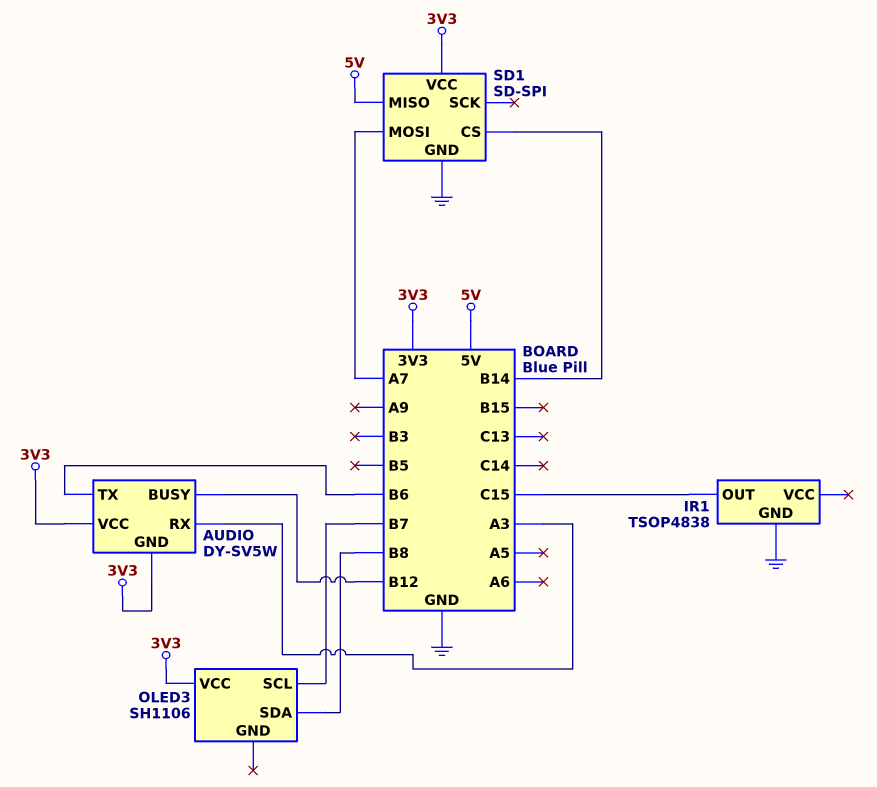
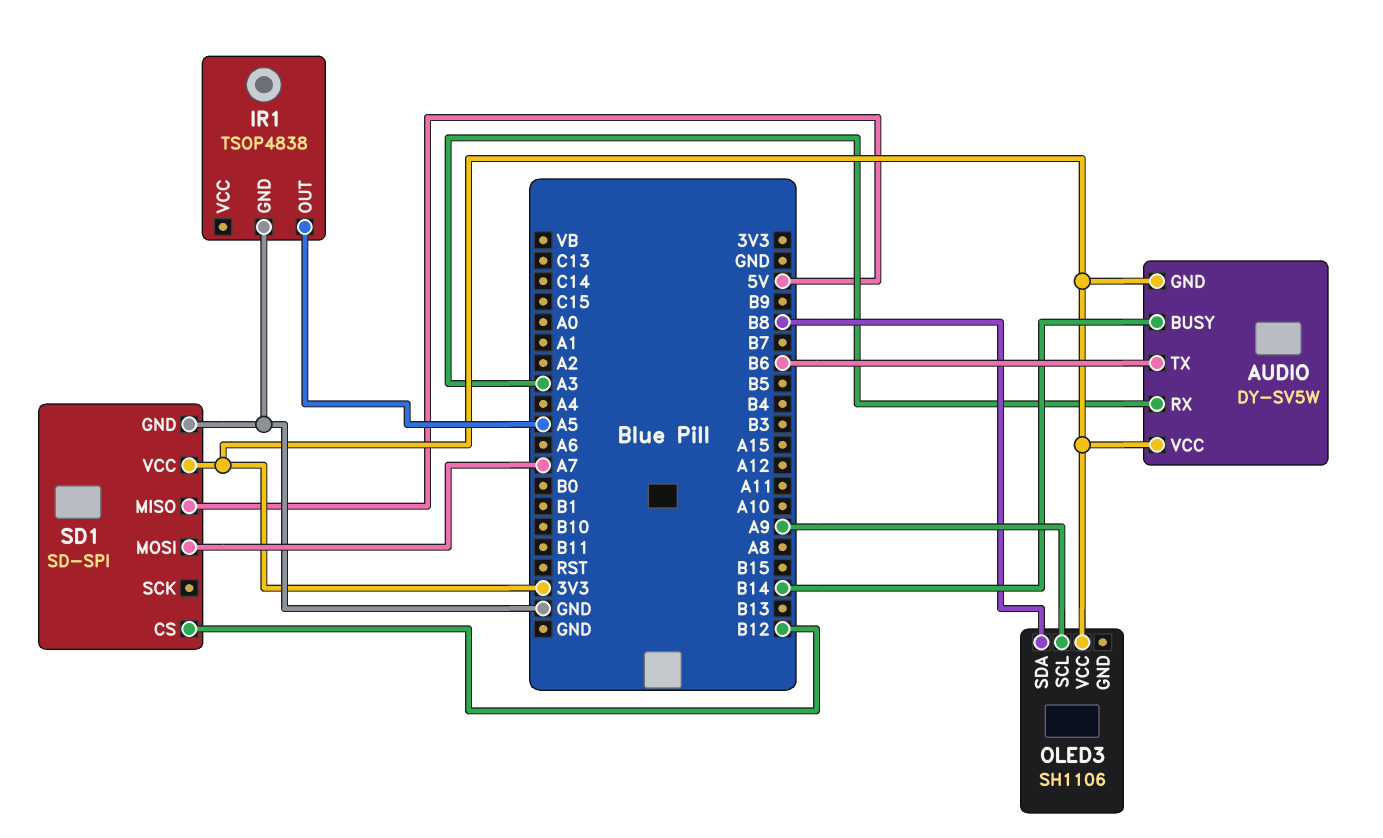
AUDIO pin BUSY: B12 -> B14
IR1 pin OUT: C15 -> A5
OLED3 pin SCL: B7 -> A9
SD1 pin CS: B14 -> B12

